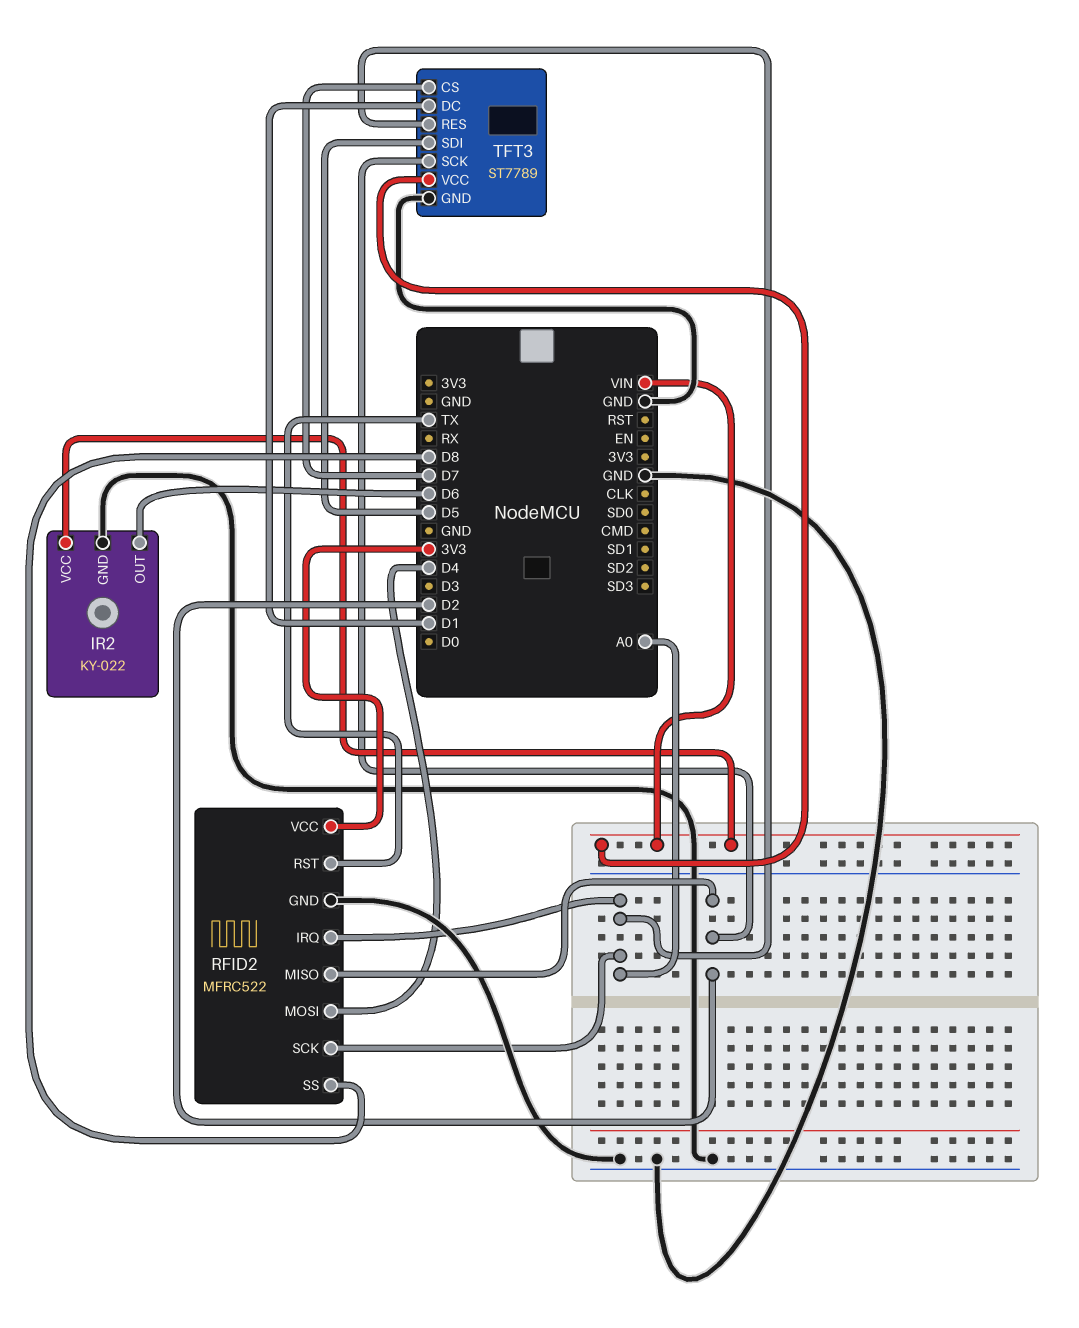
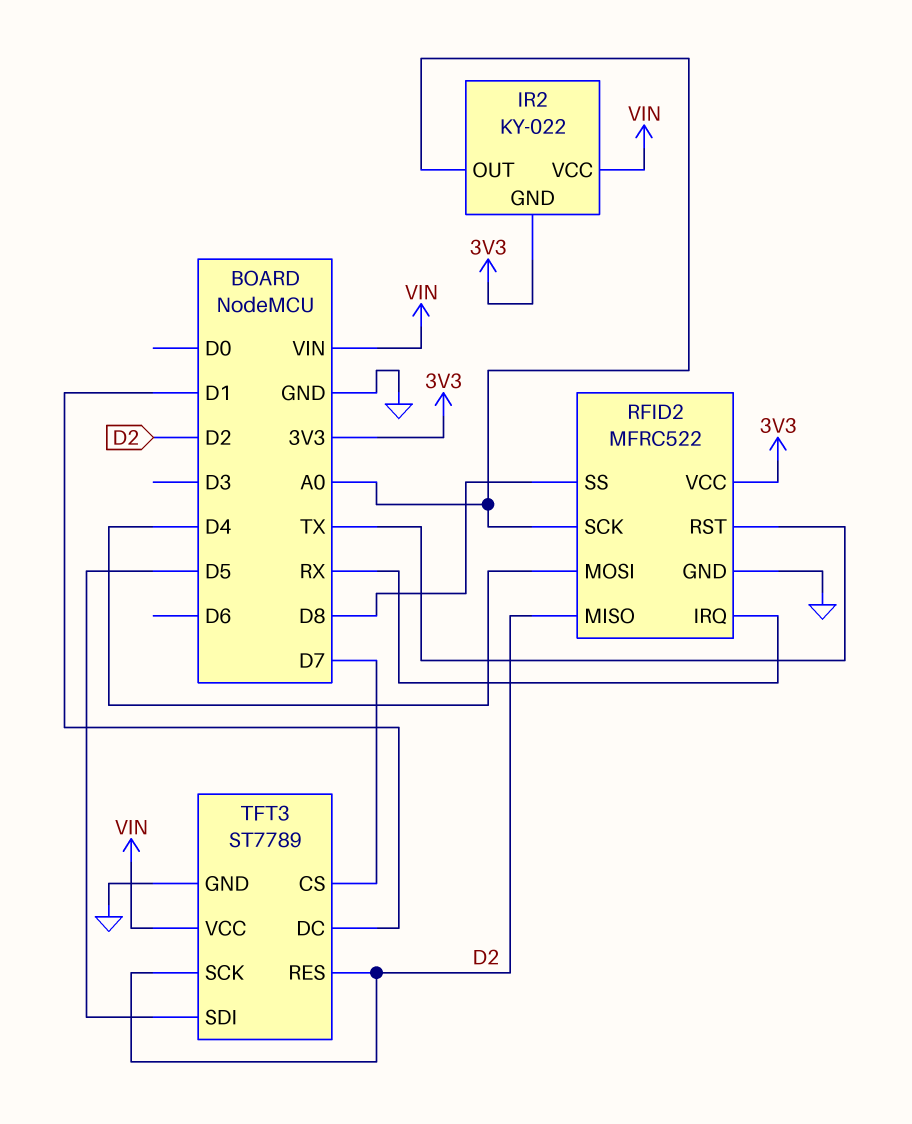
IR2 pin GND: GND -> 3V3
IR2 pin OUT: D6 -> A0
RFID2 pin IRQ: A0 -> RX
TFT3 pin RES: A0 -> D2

